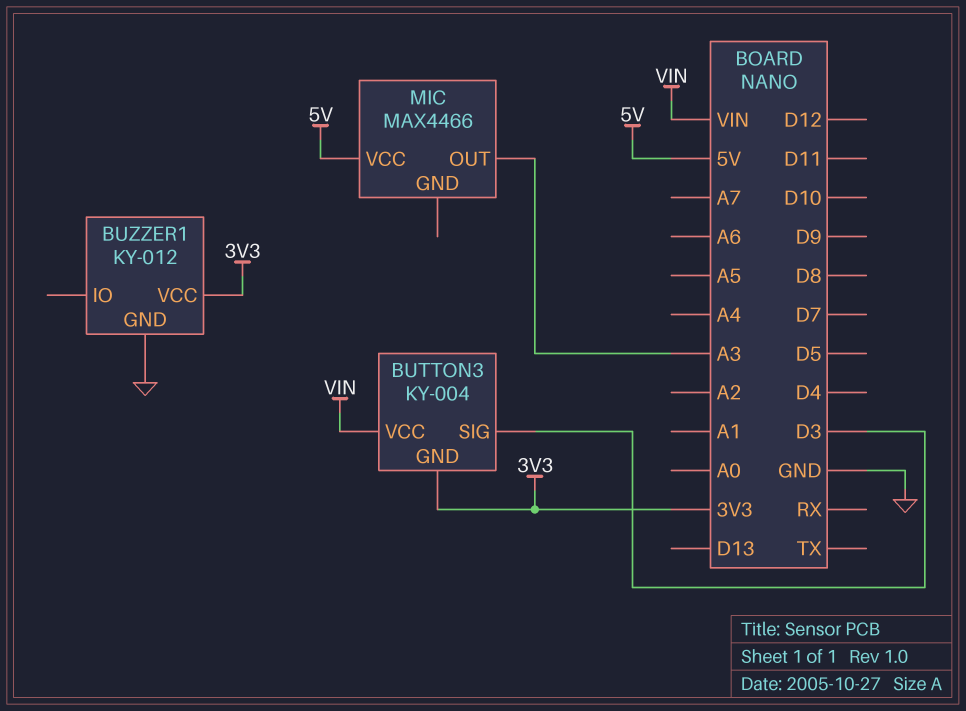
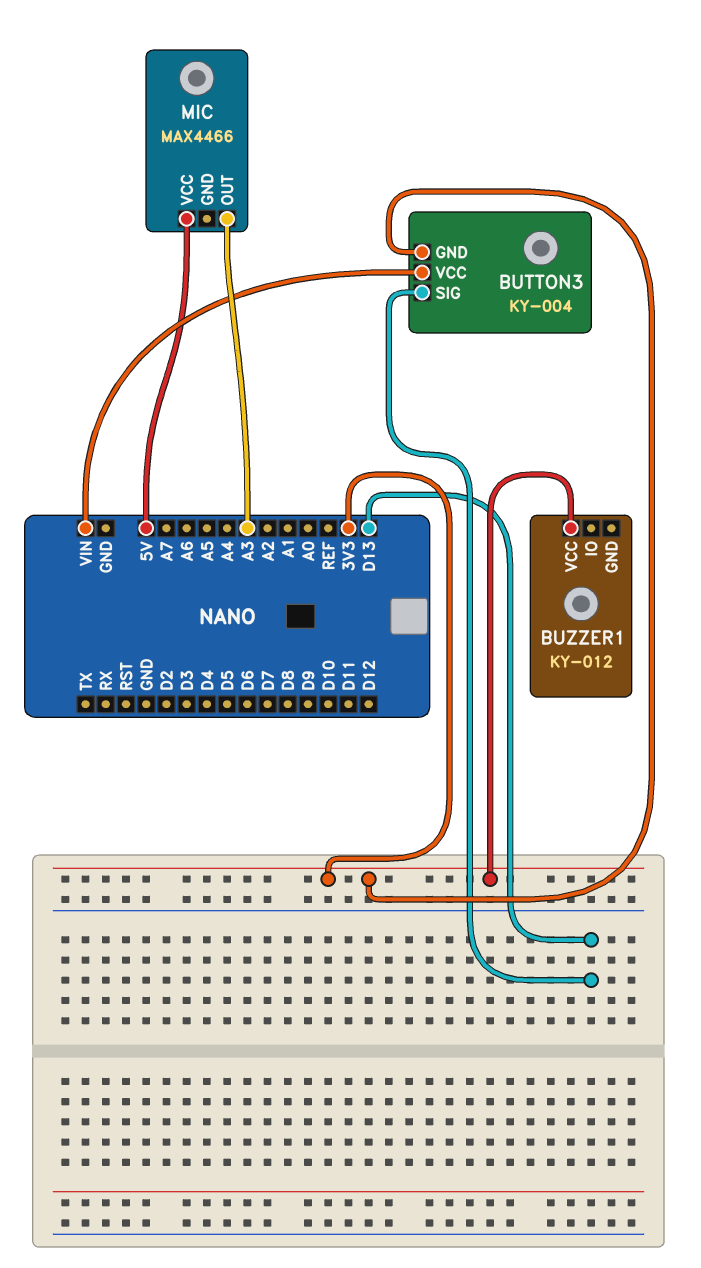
BUTTON3 pin SIG: D3 -> D13
BUZZER1 pin GND: GND -> none

